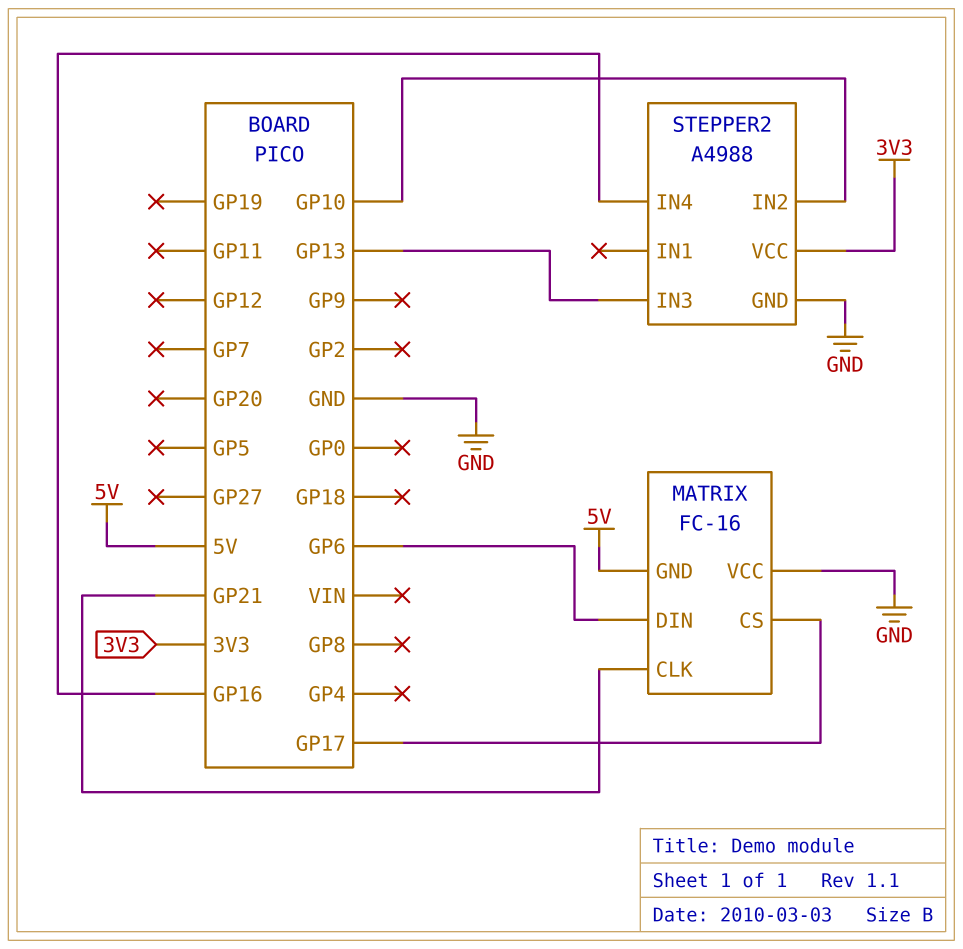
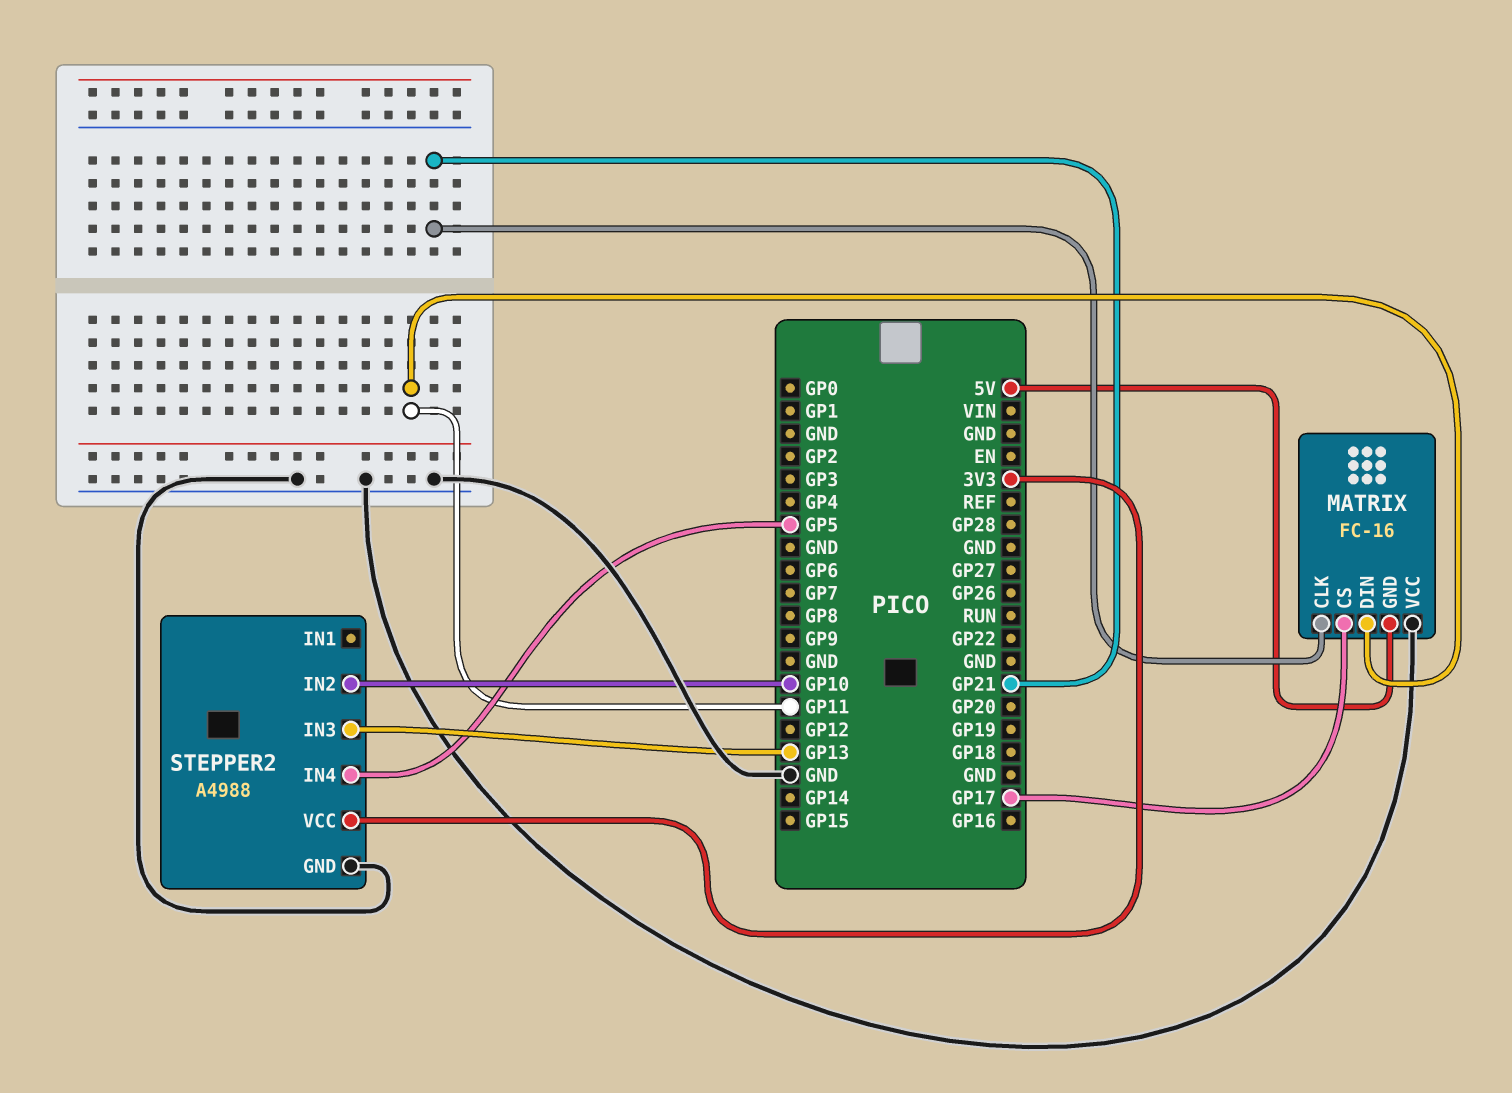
MATRIX pin DIN: GP6 -> GP11
STEPPER2 pin IN4: GP16 -> GP5

